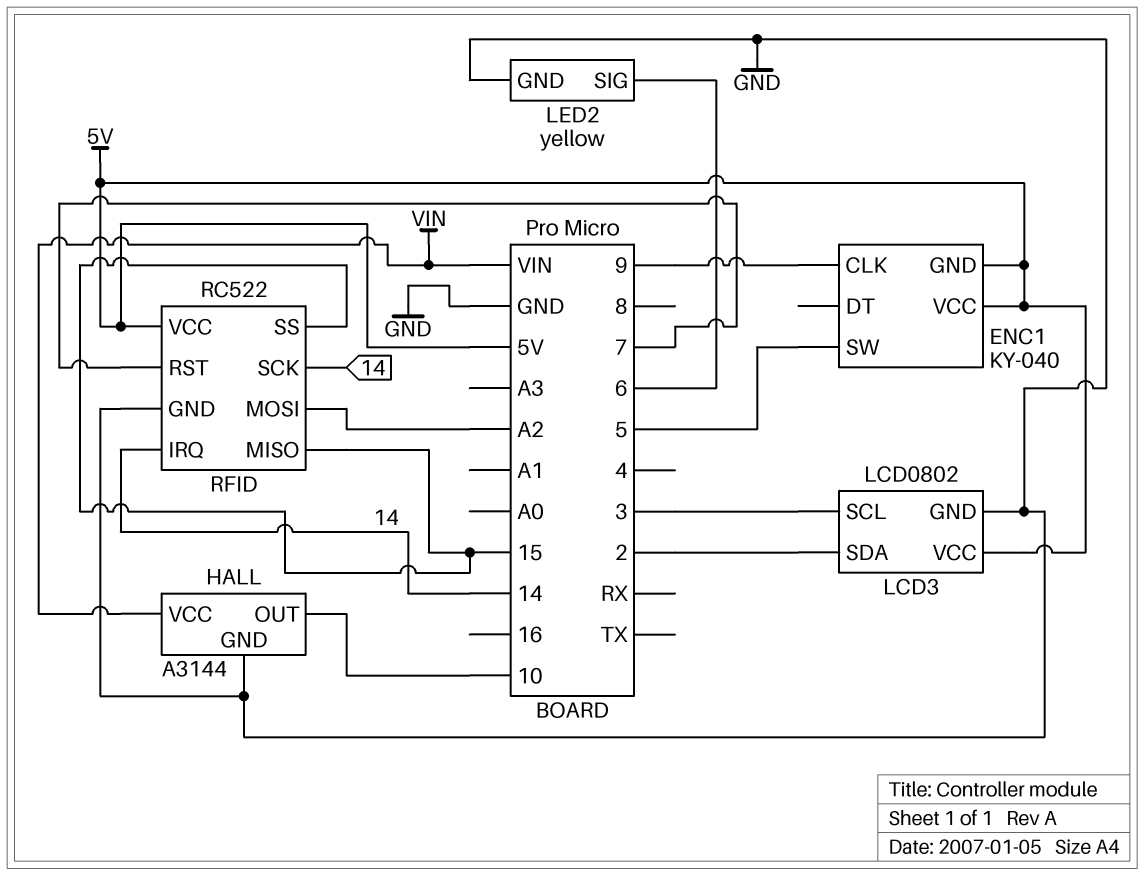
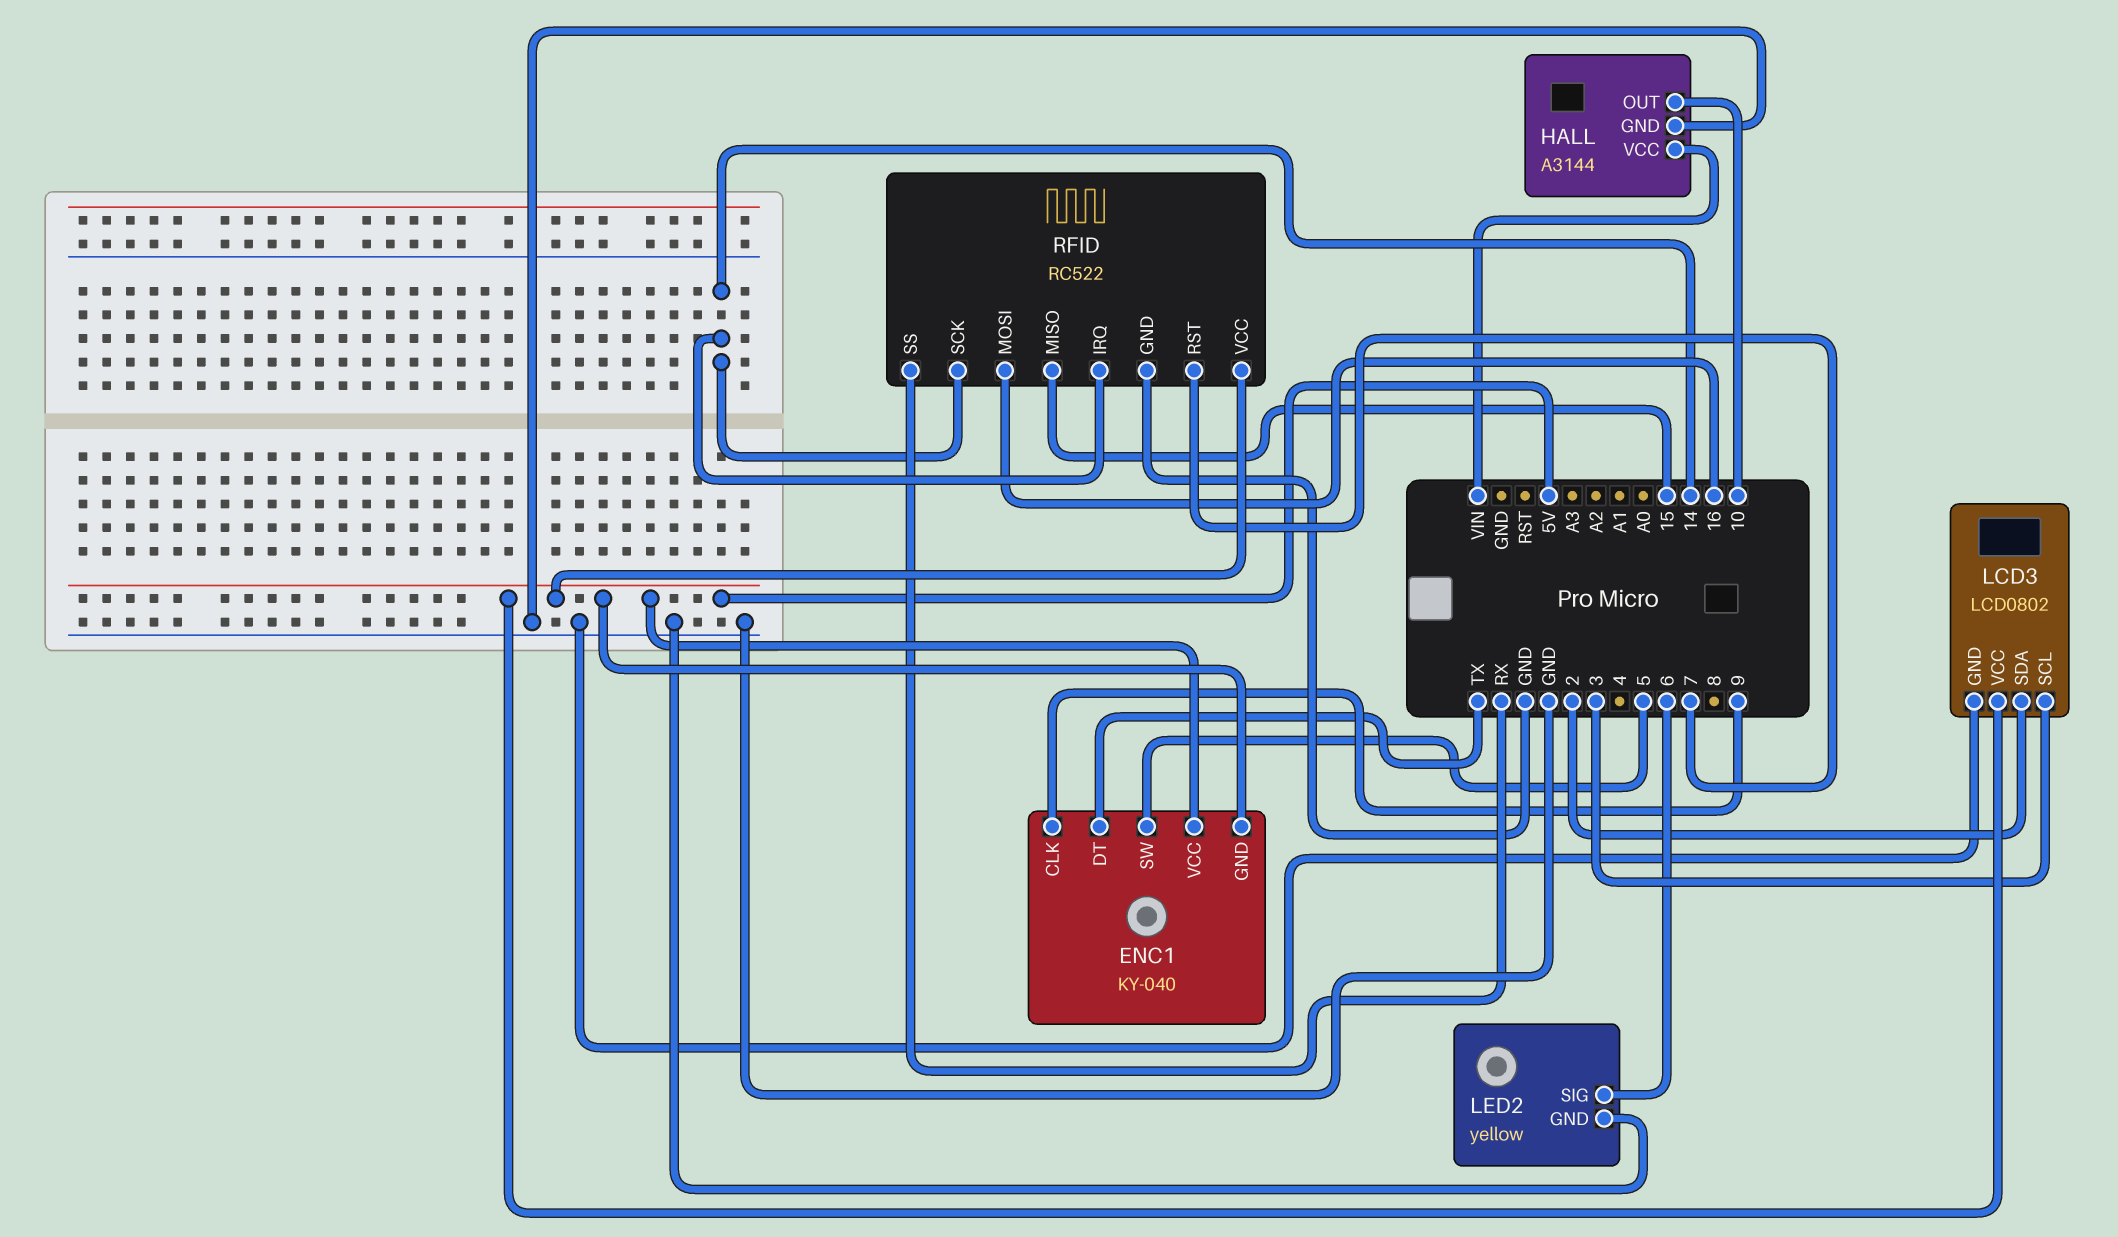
ENC1 pin DT: none -> TX
RFID pin MOSI: A2 -> 16
RFID pin SS: 15 -> RX

